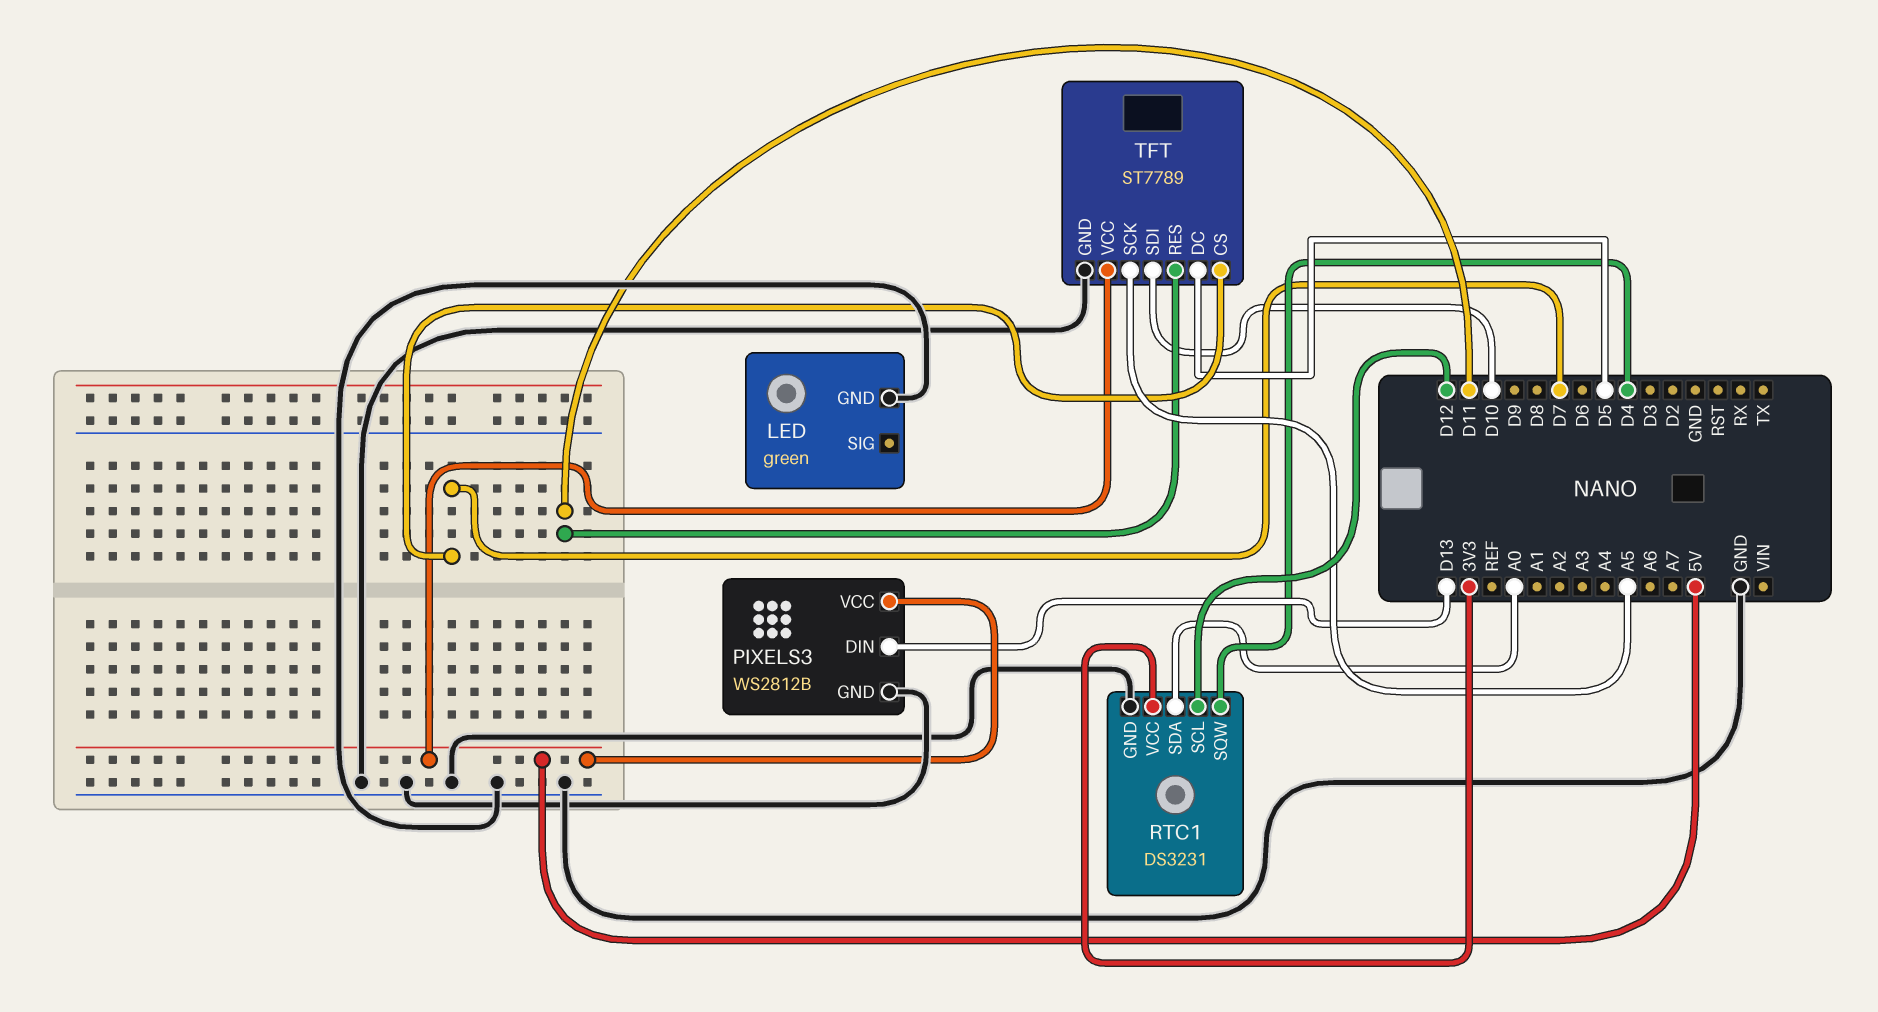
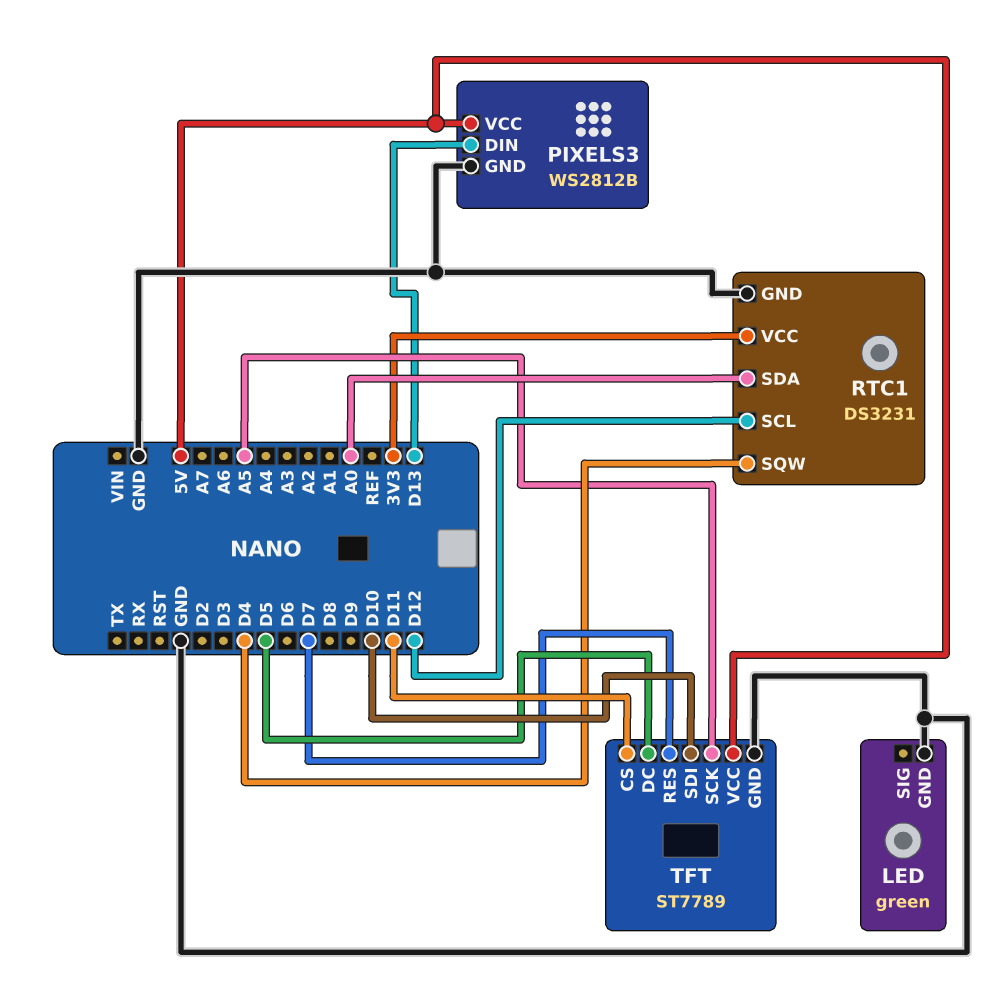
TFT pin CS: D7 -> D11
TFT pin RES: D11 -> D7

